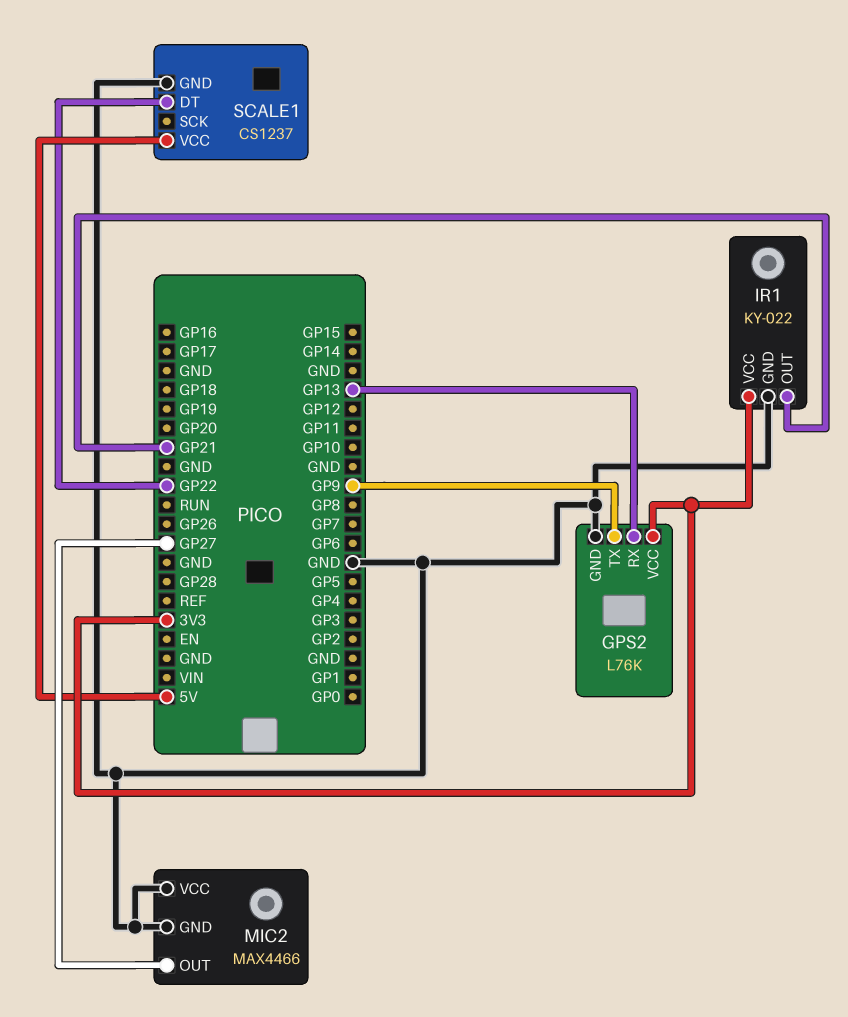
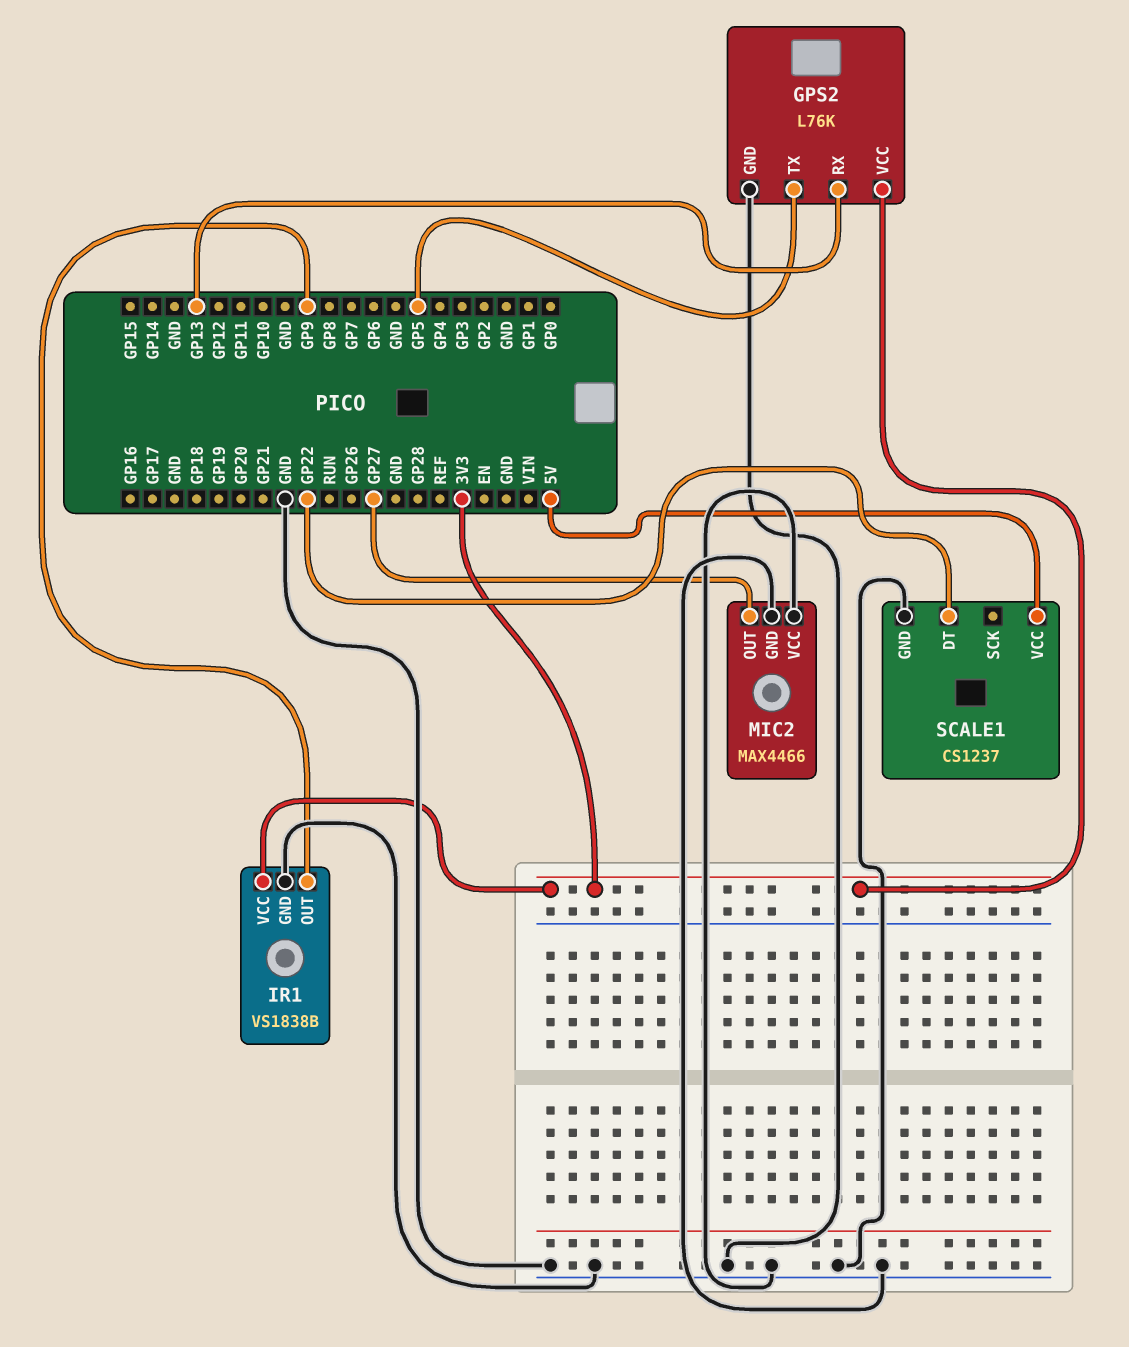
GPS2 pin TX: GP9 -> GP5
IR1: KY-022 -> VS1838B
IR1 pin OUT: GP21 -> GP9

